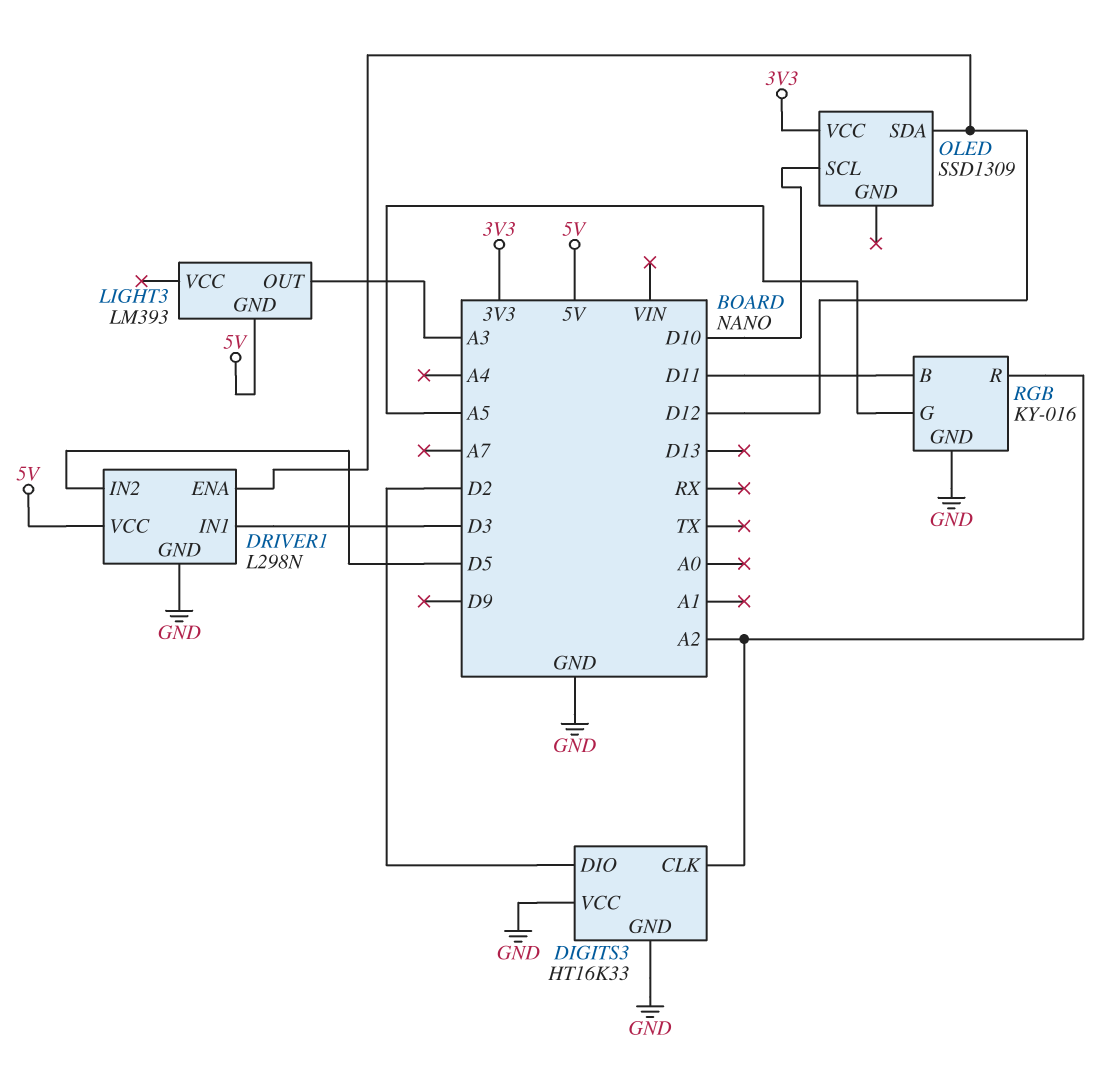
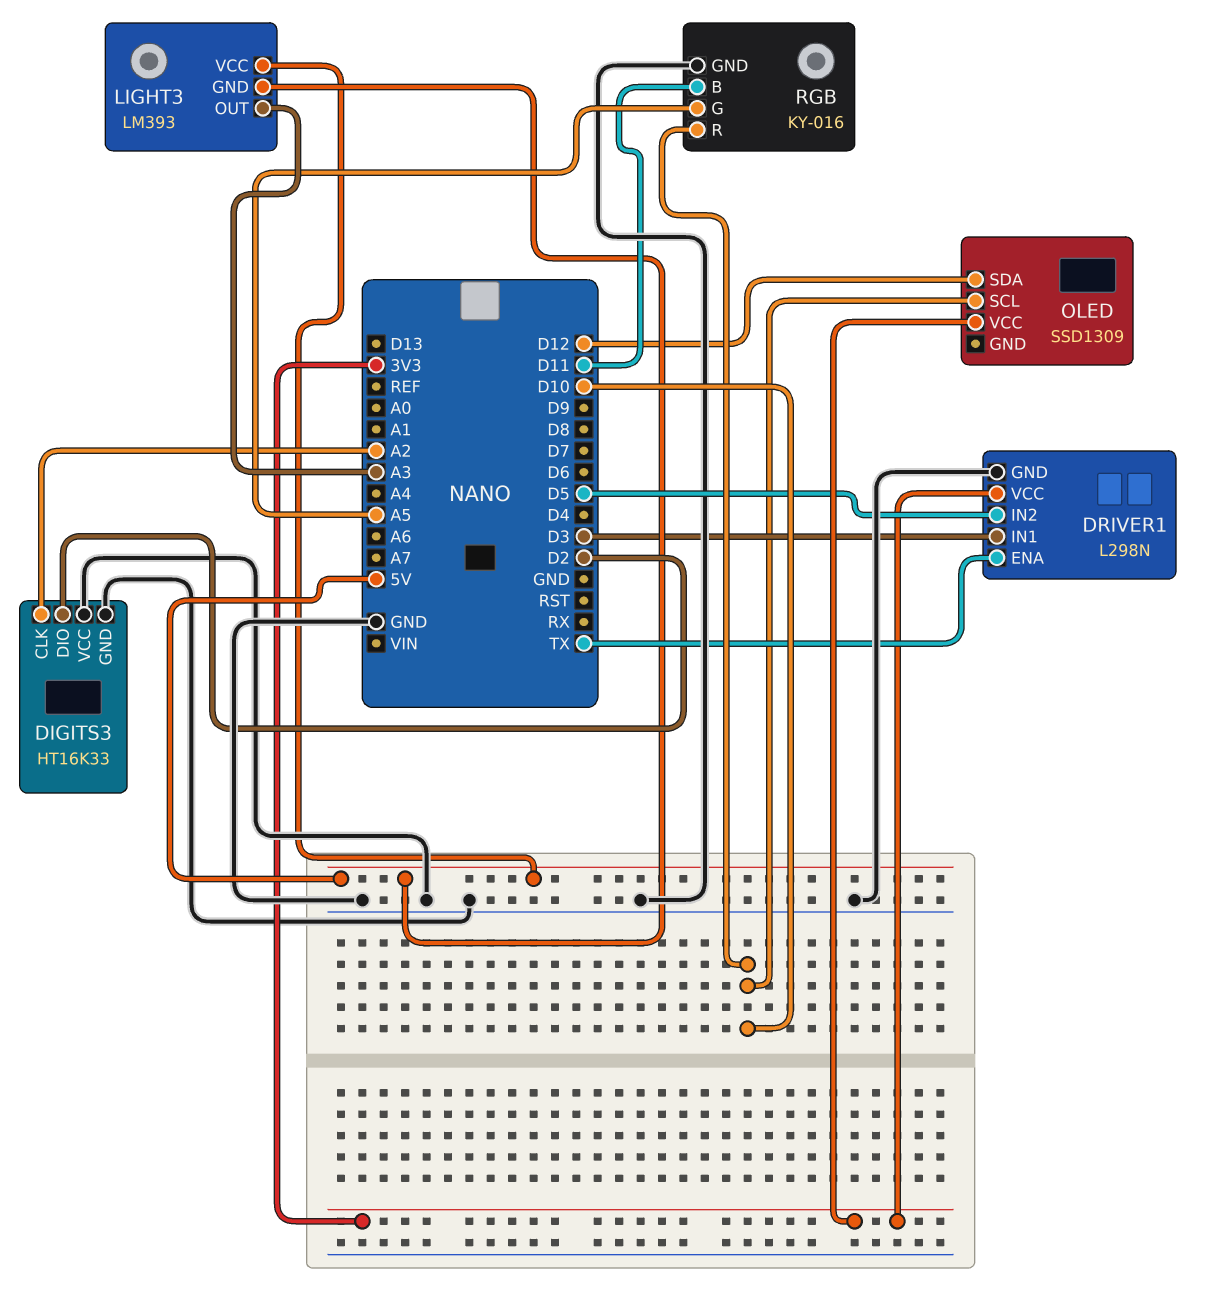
DRIVER1 pin ENA: D12 -> TX
DRIVER1 pin VCC: 5V -> 3V3
LIGHT3 pin VCC: none -> 5V
RGB pin R: A2 -> D10

